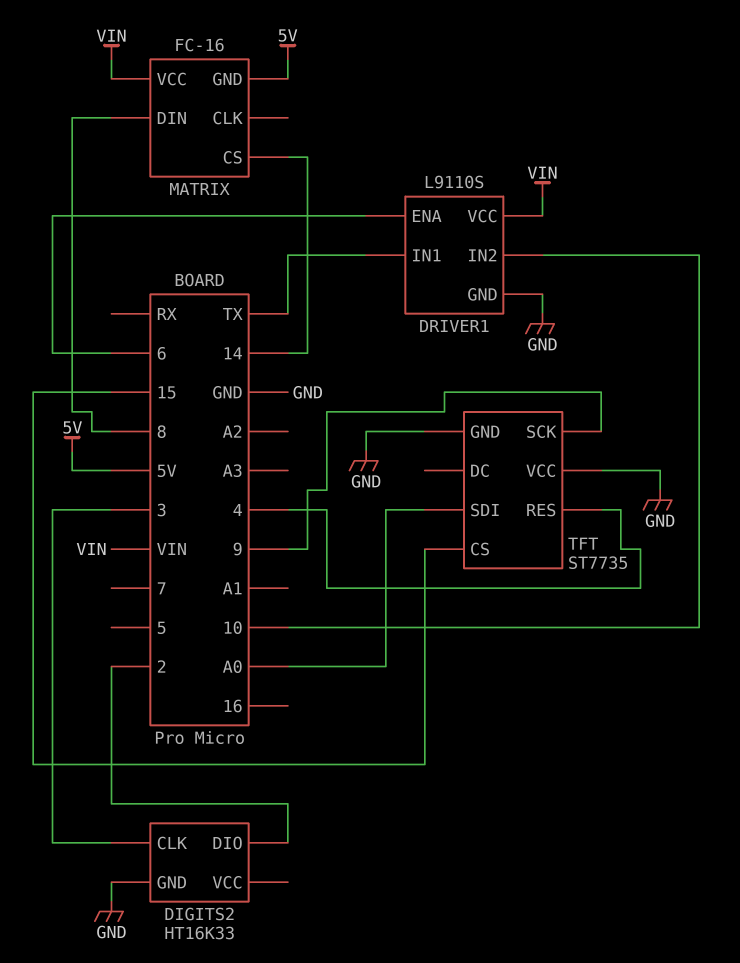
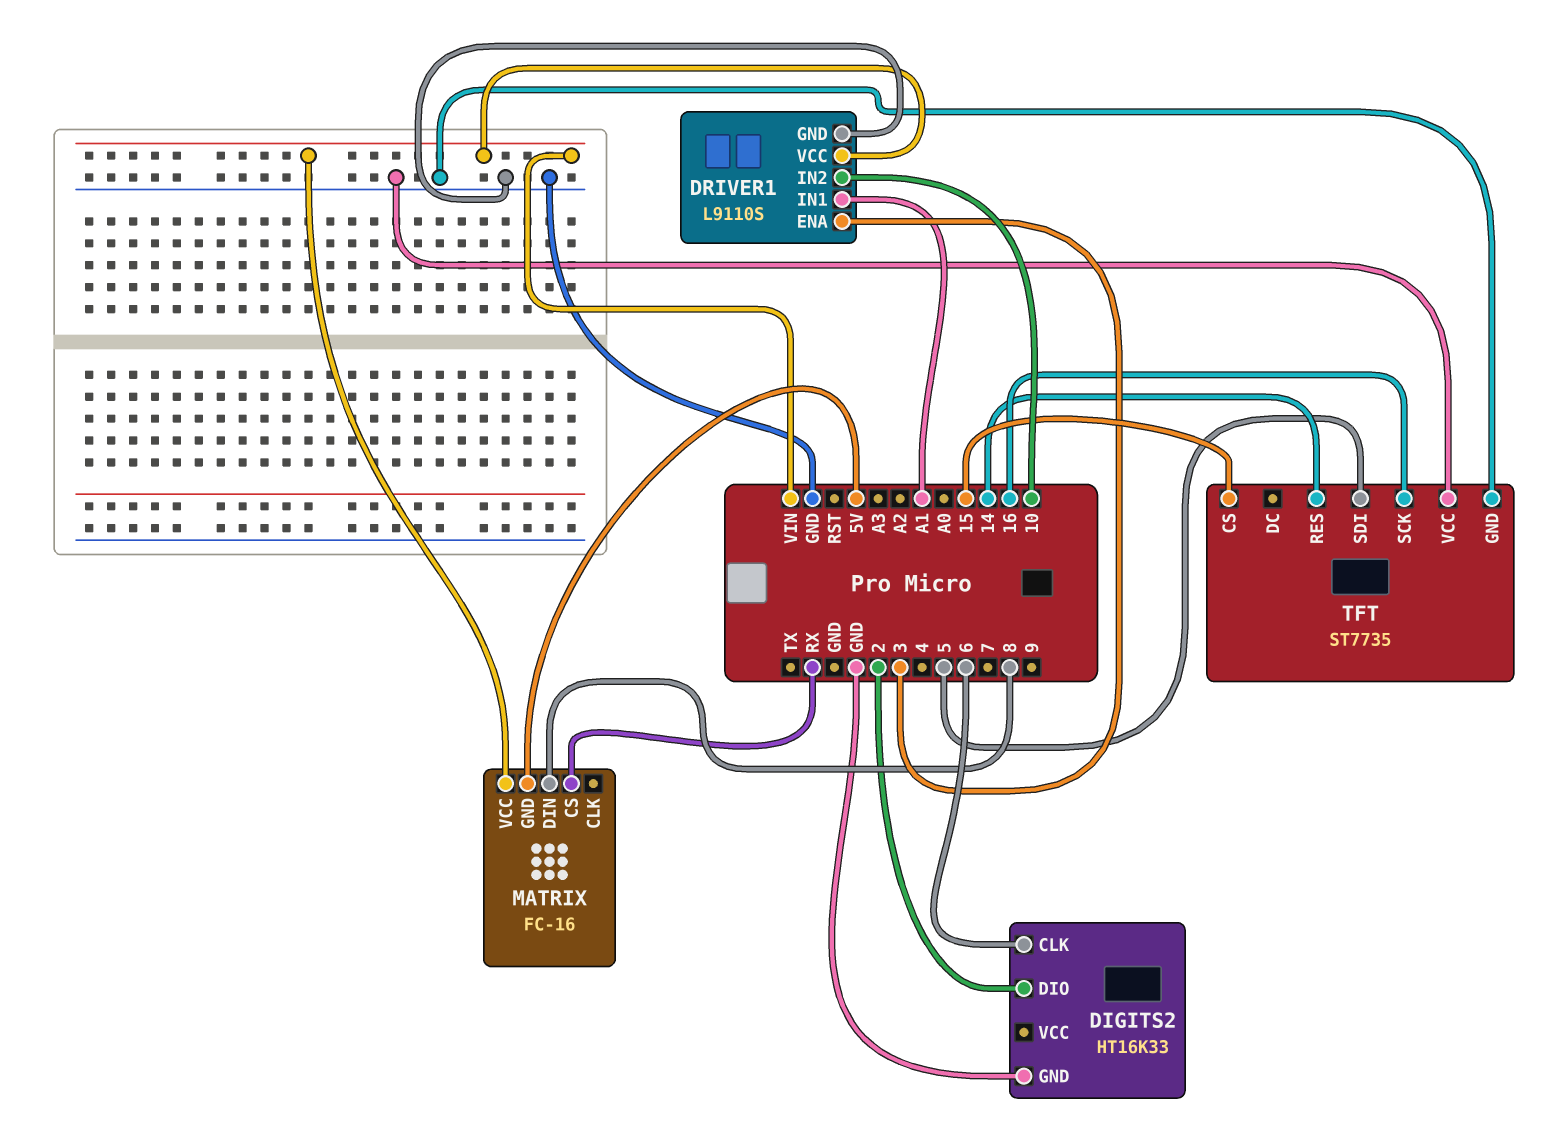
DIGITS2 pin CLK: 3 -> 6
DRIVER1 pin ENA: 6 -> 3
DRIVER1 pin IN1: TX -> A1
MATRIX pin CS: 14 -> RX
TFT pin RES: 4 -> 14
TFT pin SCK: 9 -> 16
TFT pin SDI: A0 -> 5

